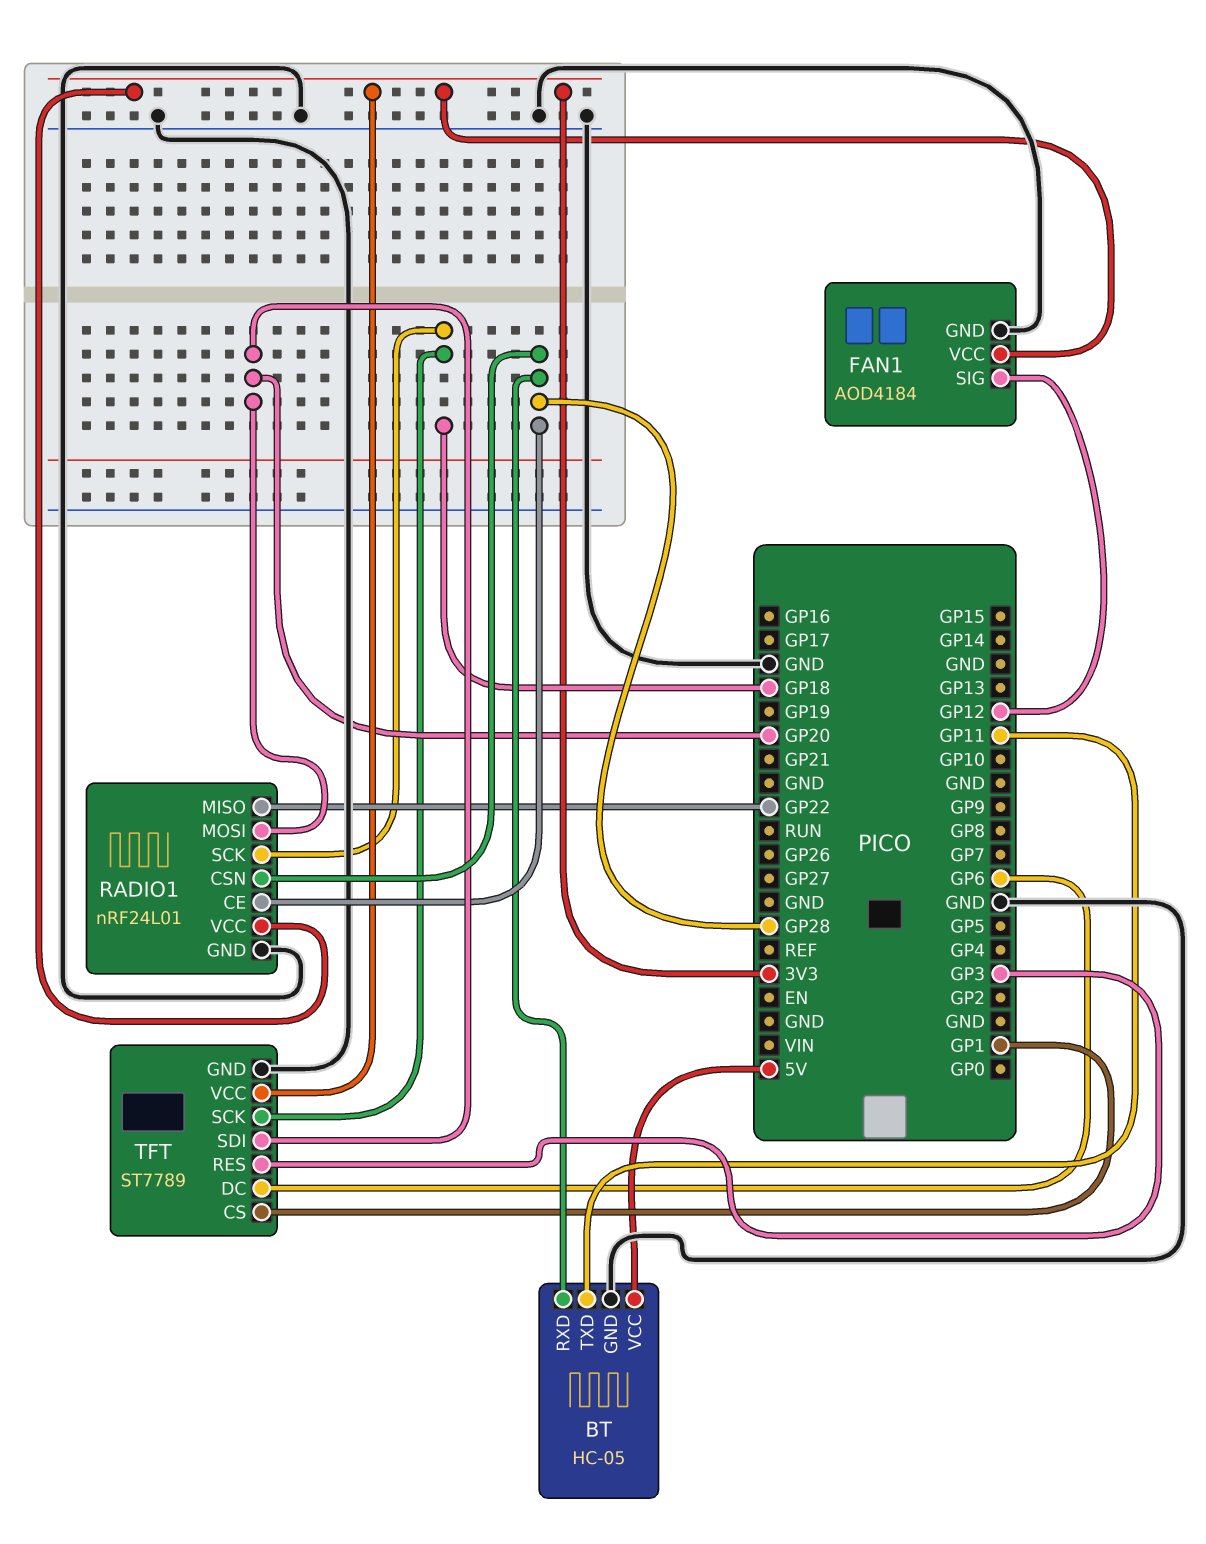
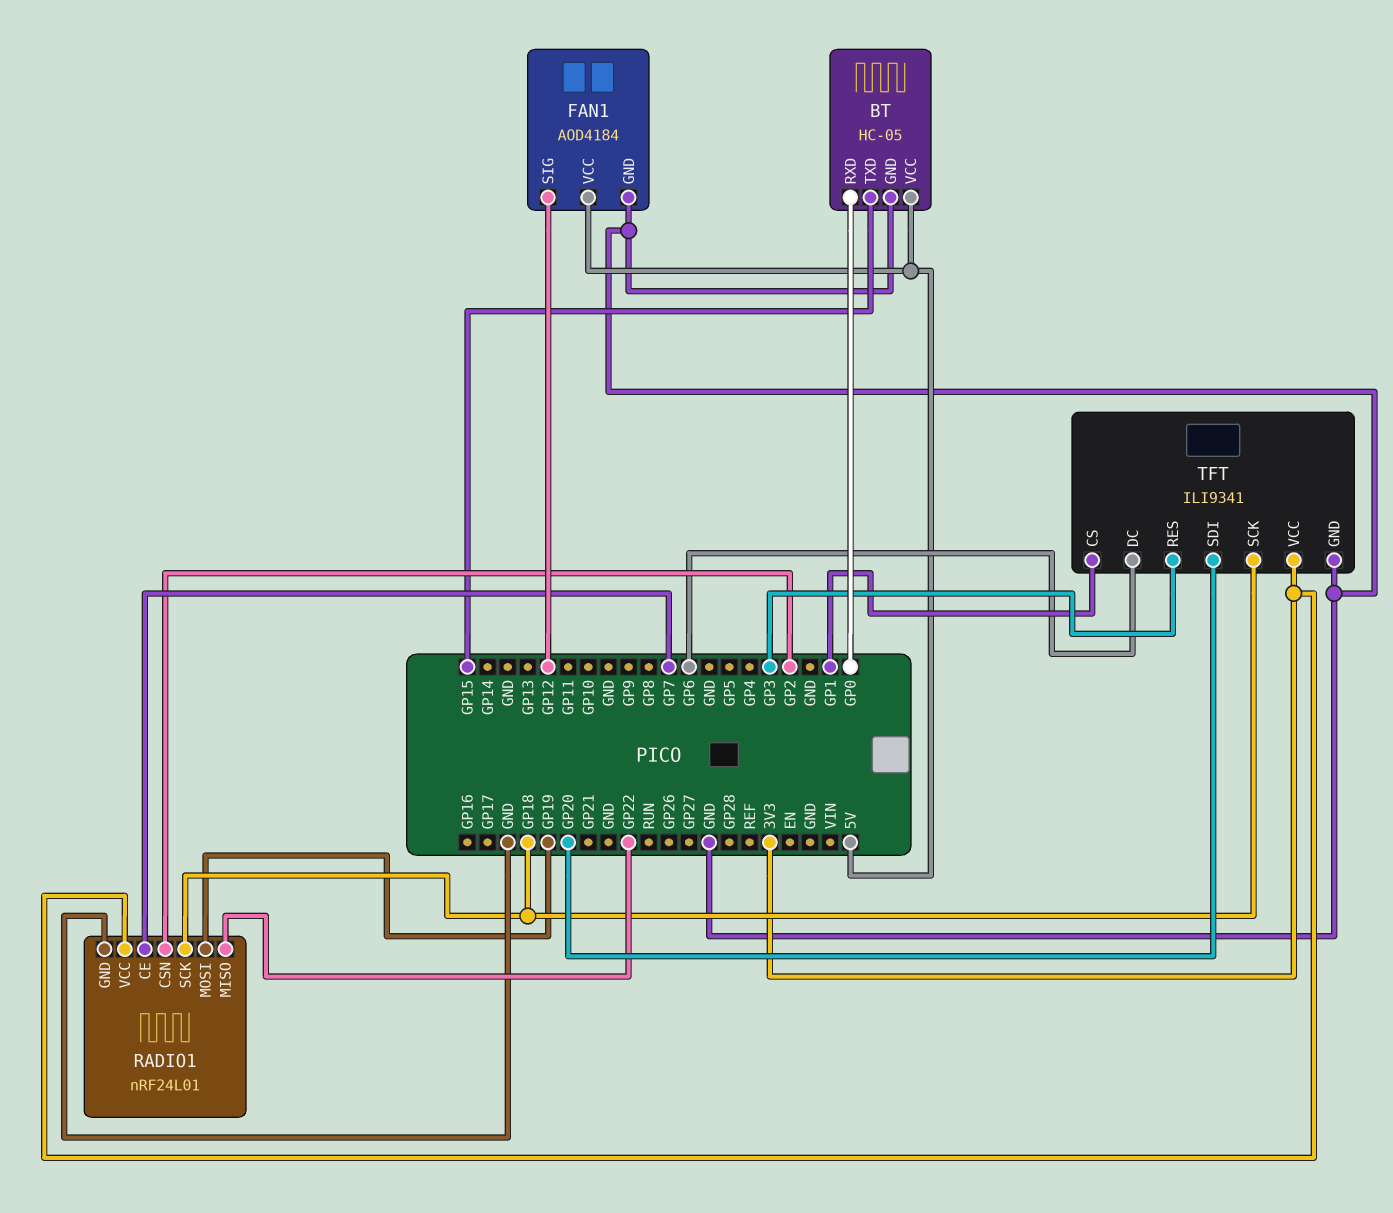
BT pin RXD: GP28 -> GP0
BT pin TXD: GP11 -> GP15
FAN1 pin VCC: 3V3 -> 5V
RADIO1 pin CE: GP28 -> GP7
RADIO1 pin CSN: GP28 -> GP2
RADIO1 pin MOSI: GP20 -> GP19
TFT: ST7789 -> ILI9341

